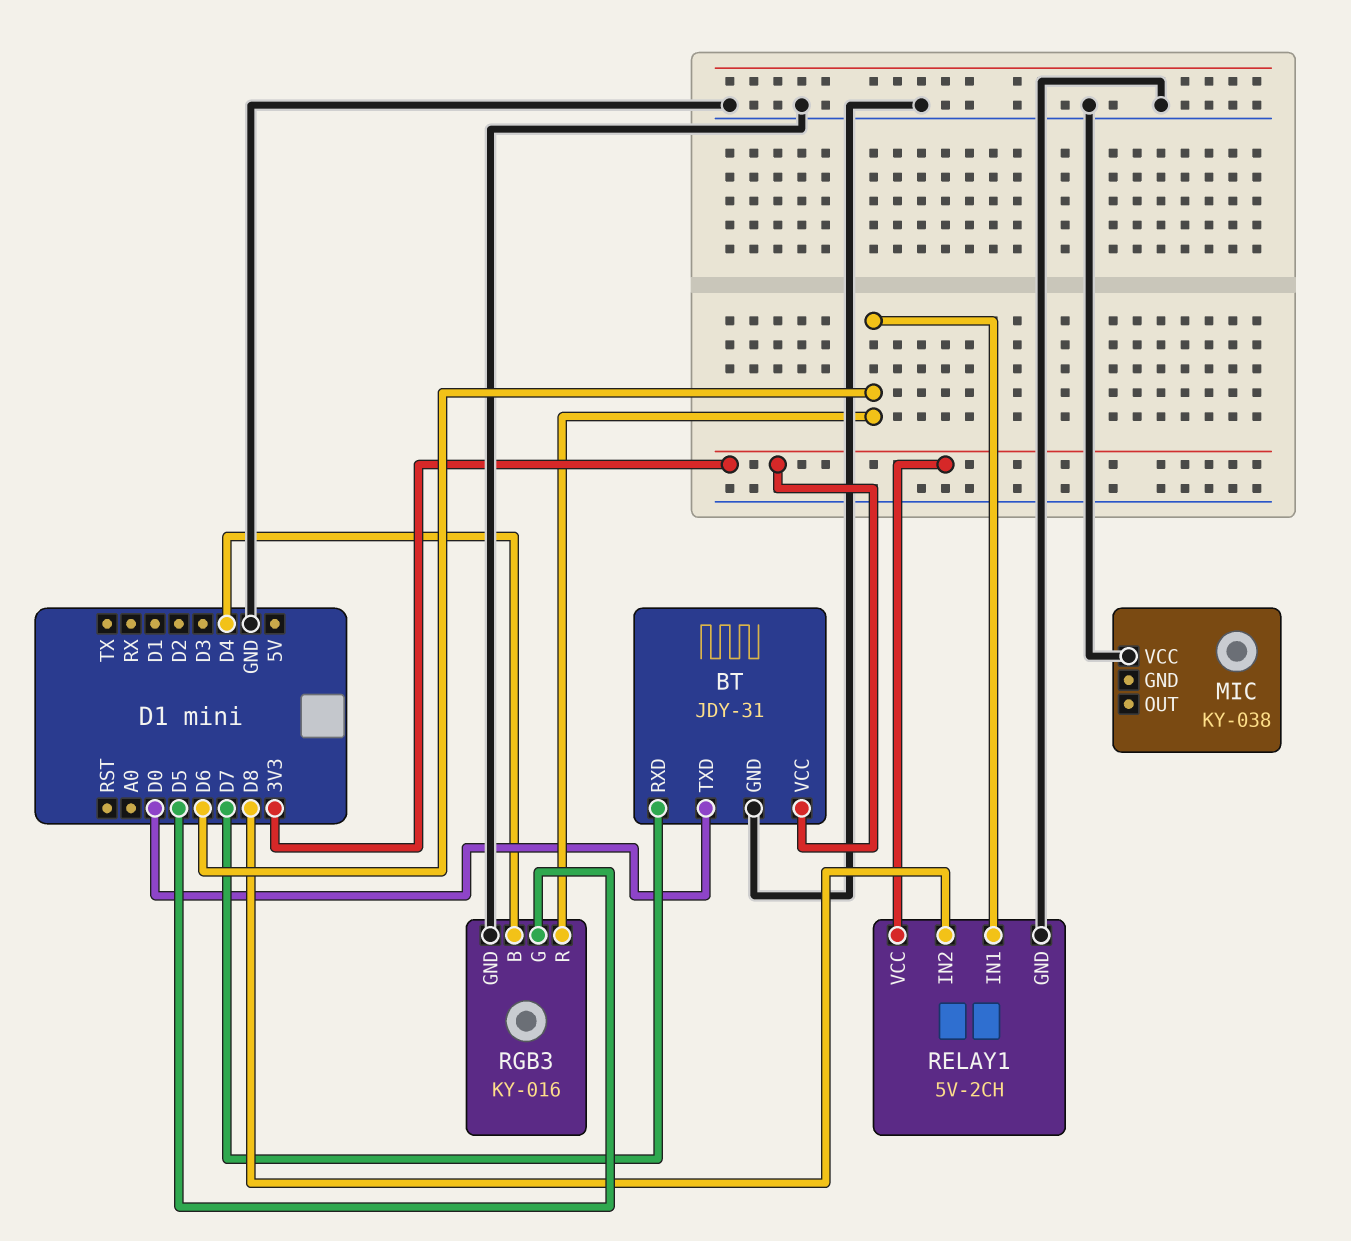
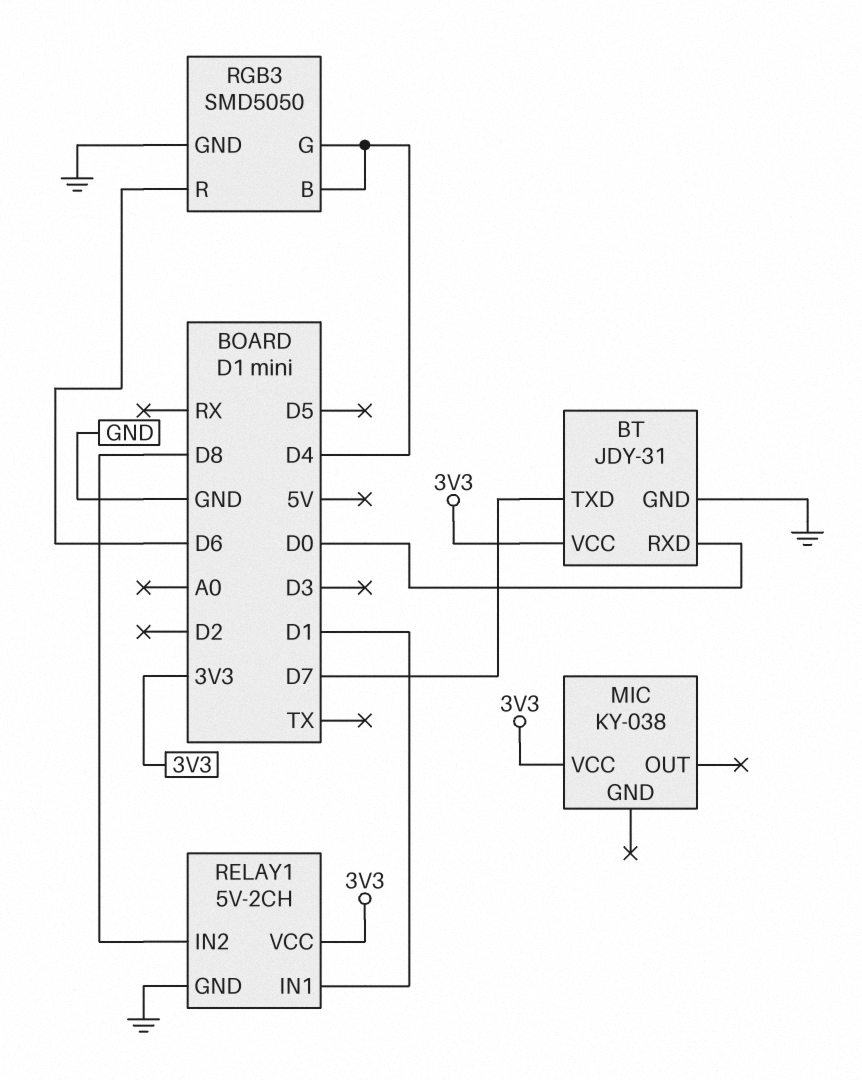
BT pin RXD: D7 -> D0
BT pin TXD: D0 -> D7
MIC pin VCC: GND -> 3V3
RELAY1 pin IN1: D6 -> D1
RGB3: KY-016 -> SMD5050
RGB3 pin G: D5 -> D4

